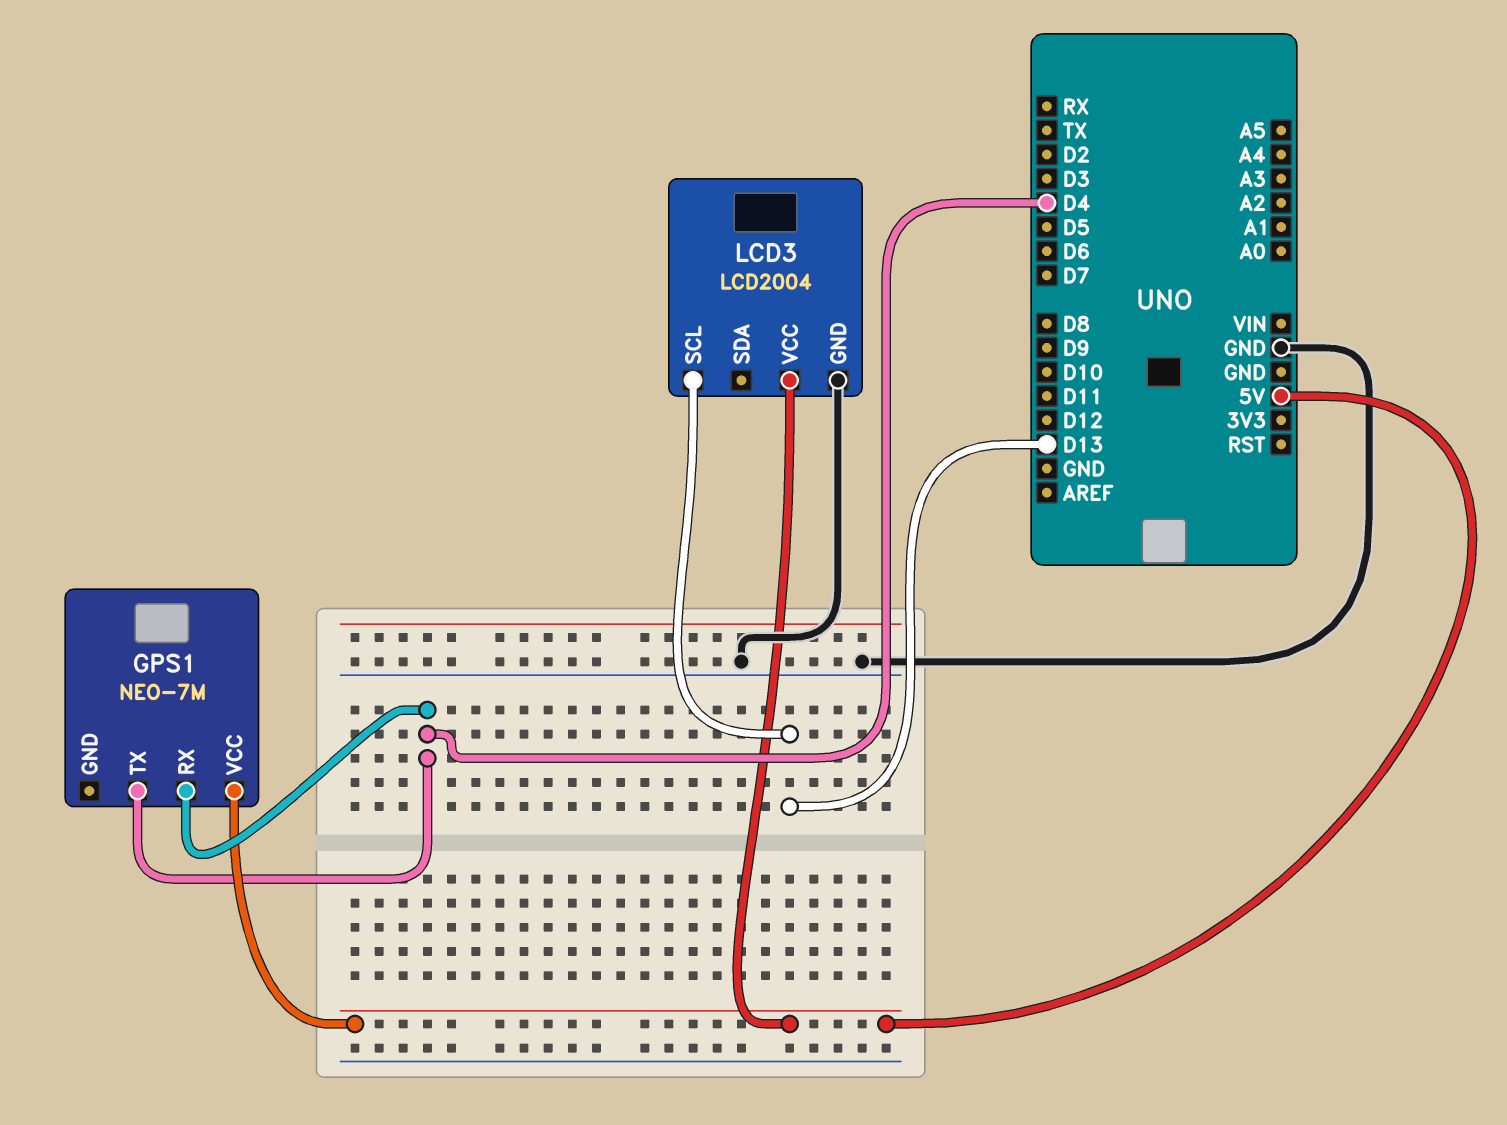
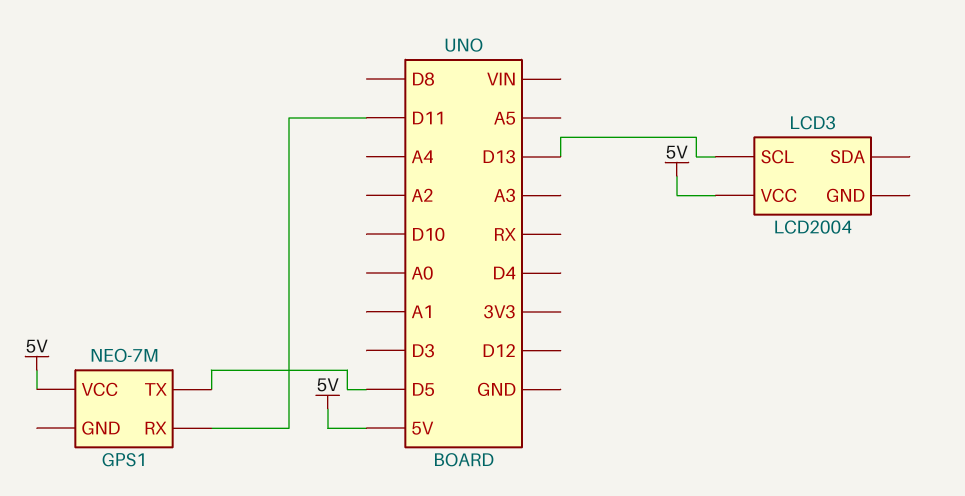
GPS1 pin RX: D4 -> D11
GPS1 pin TX: D4 -> D5
LCD3 pin GND: GND -> none

